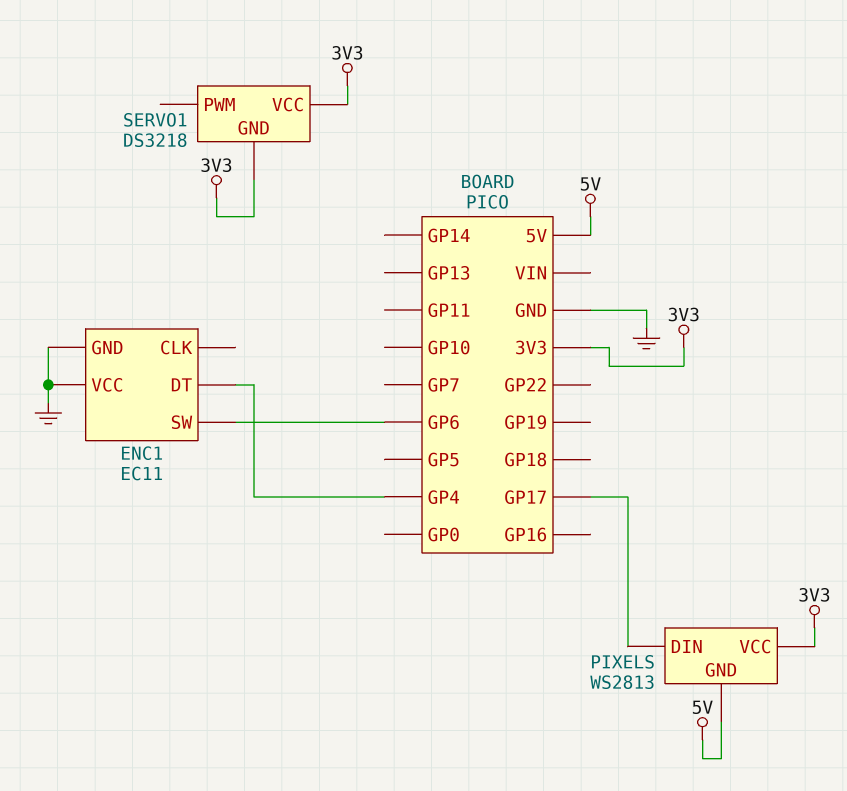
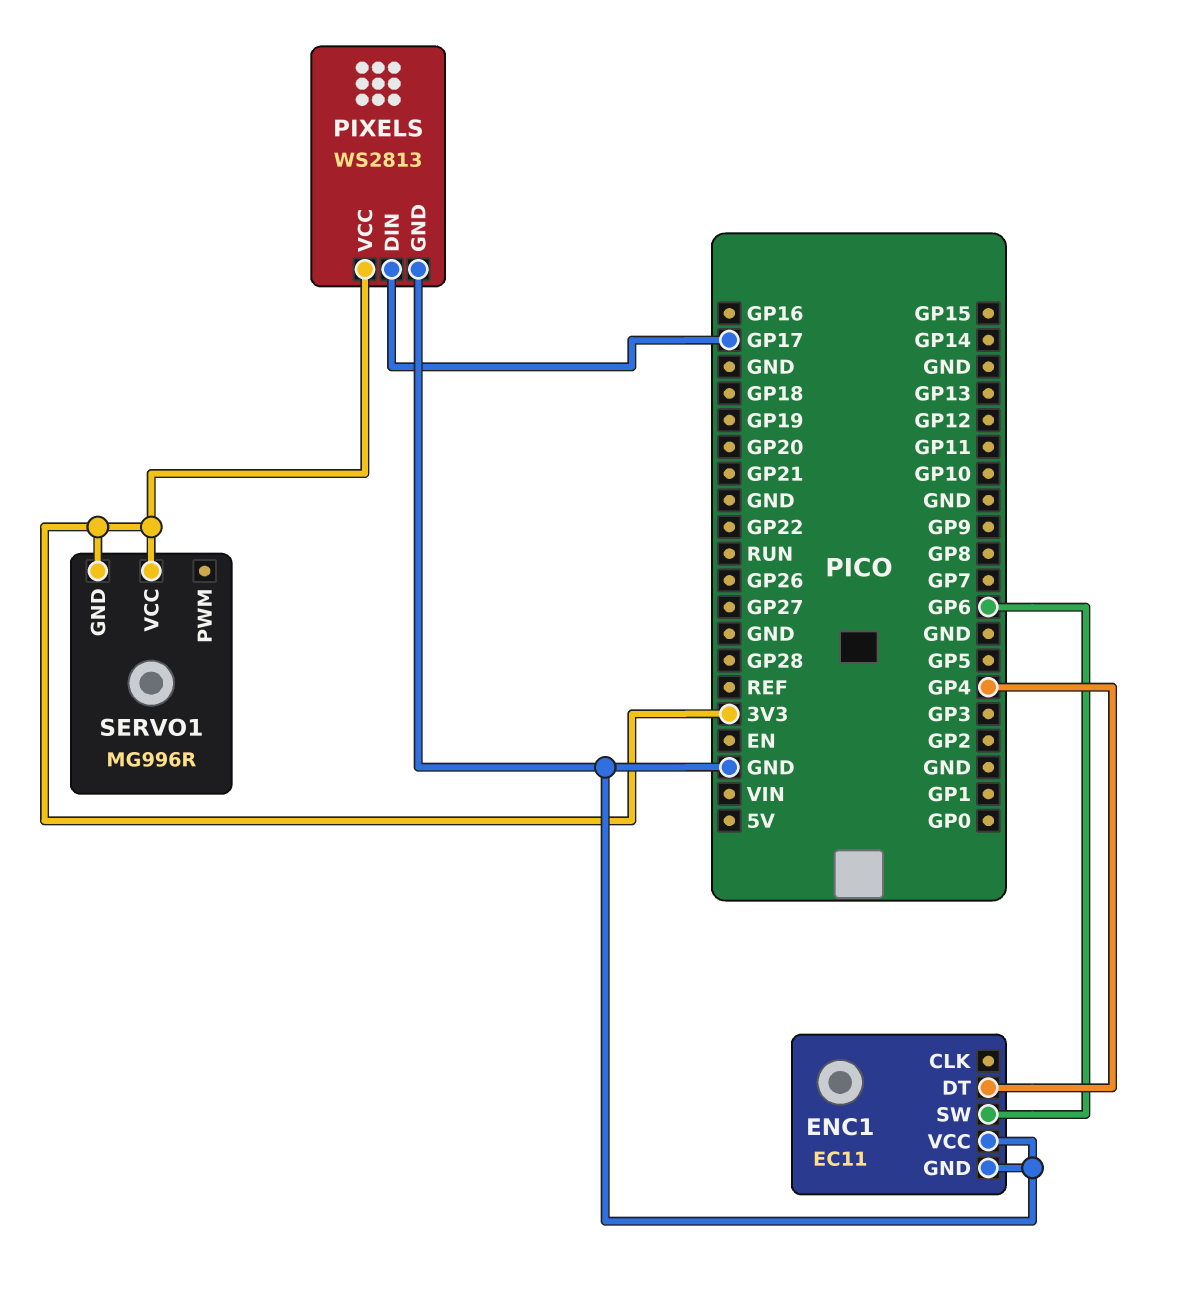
PIXELS pin GND: 5V -> GND
SERVO1: DS3218 -> MG996R

